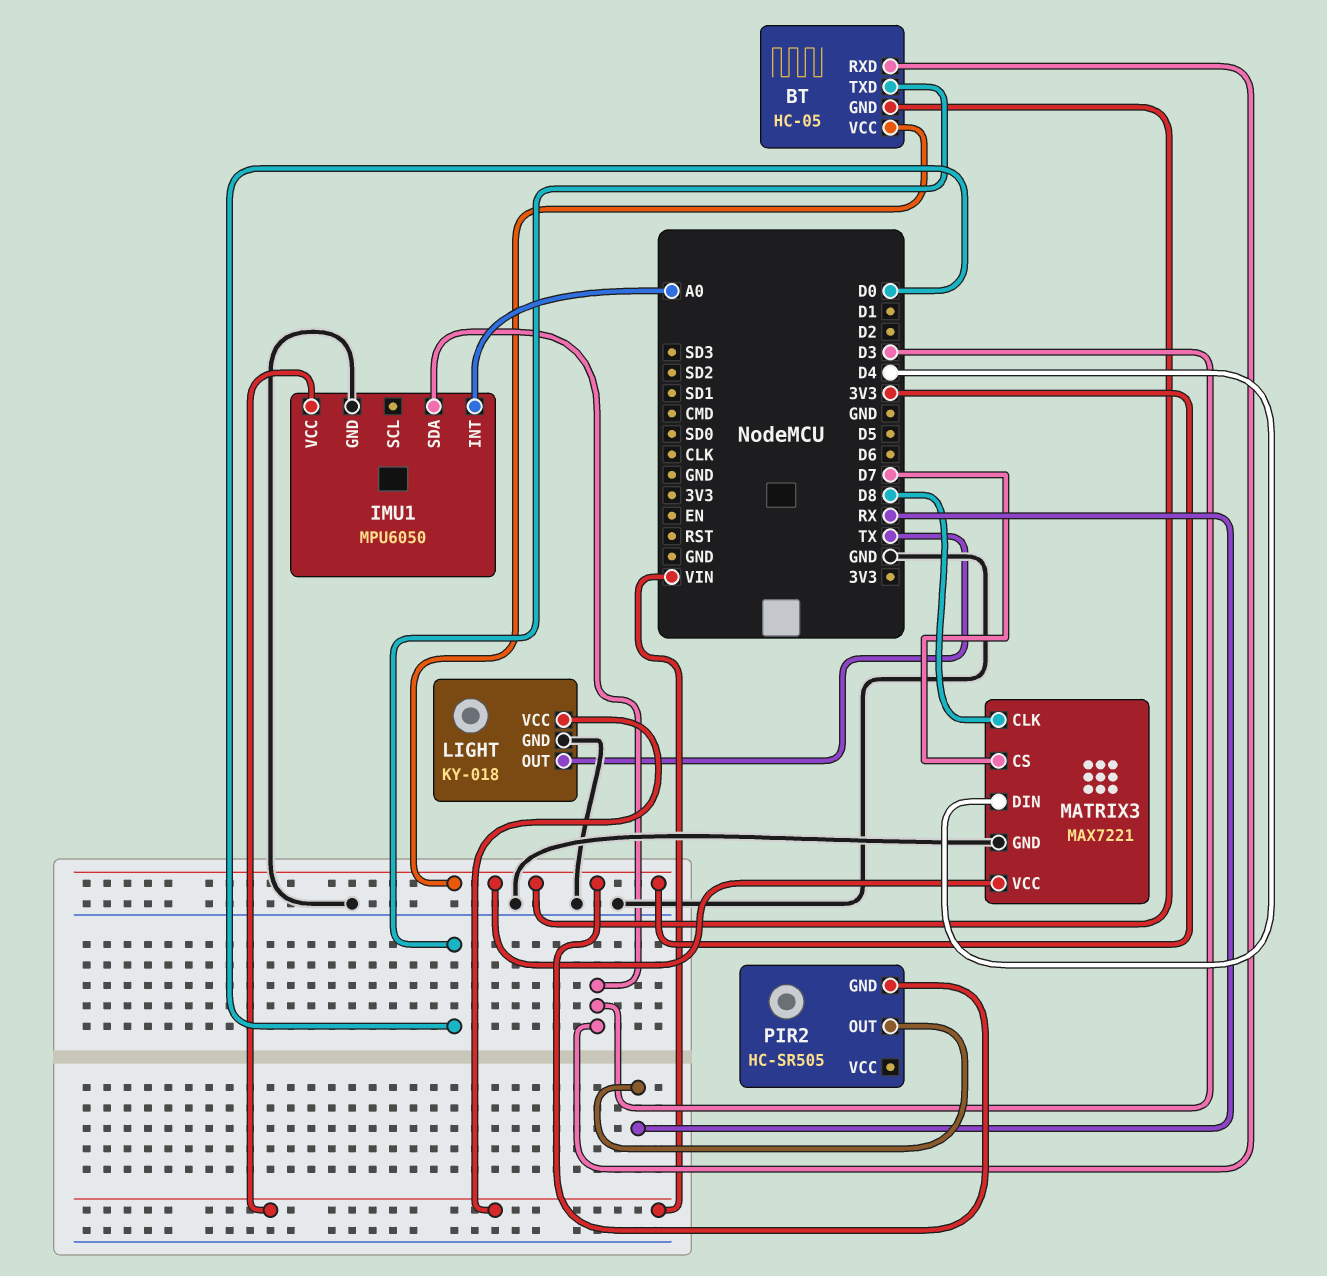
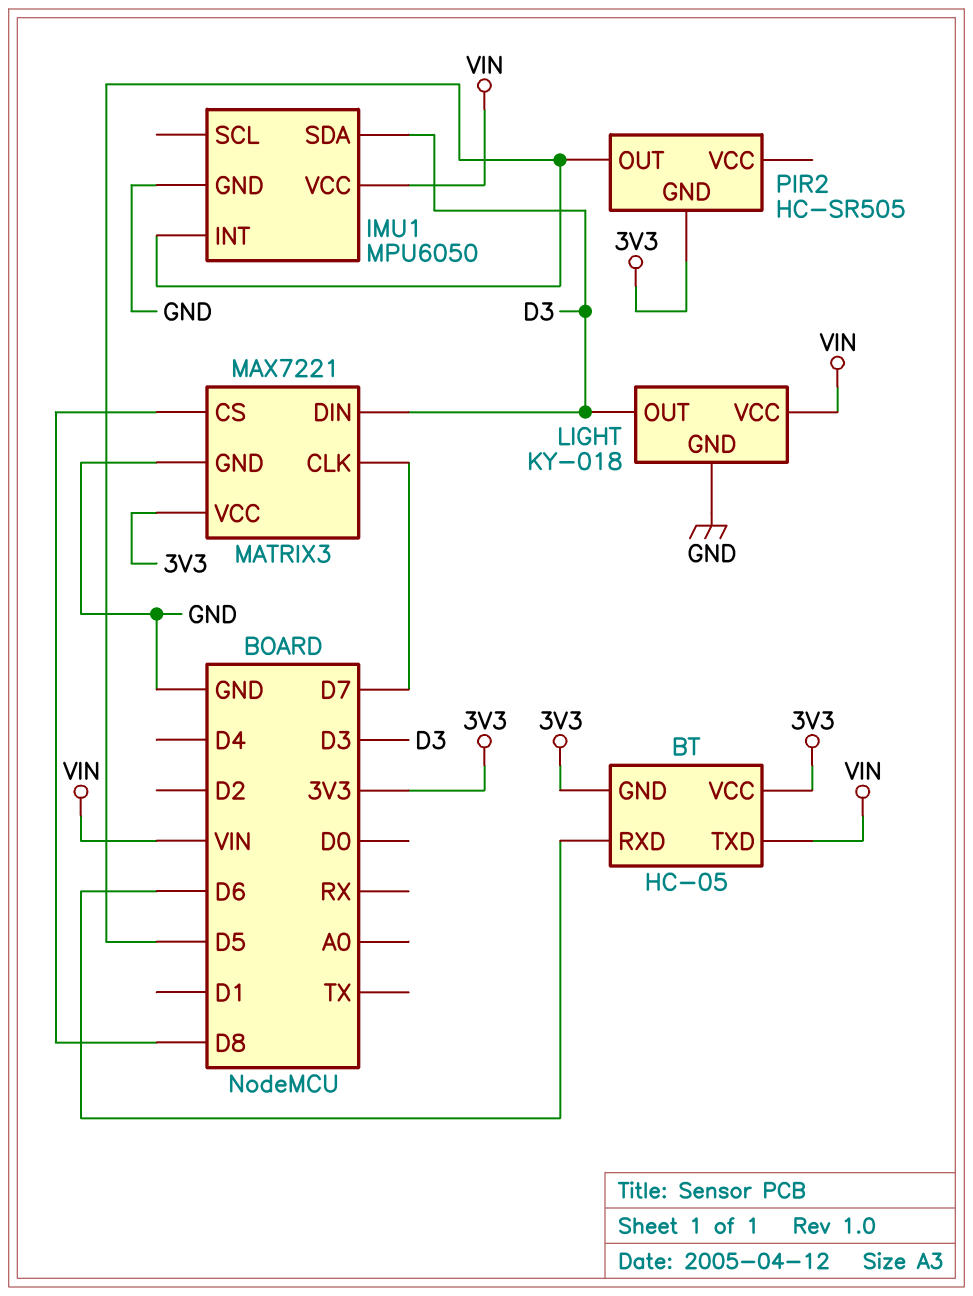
BT pin RXD: D3 -> D6
BT pin TXD: D0 -> VIN
IMU1 pin INT: A0 -> D5
LIGHT pin OUT: TX -> D3
MATRIX3 pin CLK: D8 -> D7
MATRIX3 pin CS: D7 -> D8
MATRIX3 pin DIN: D4 -> D3
PIR2 pin OUT: RX -> D5

